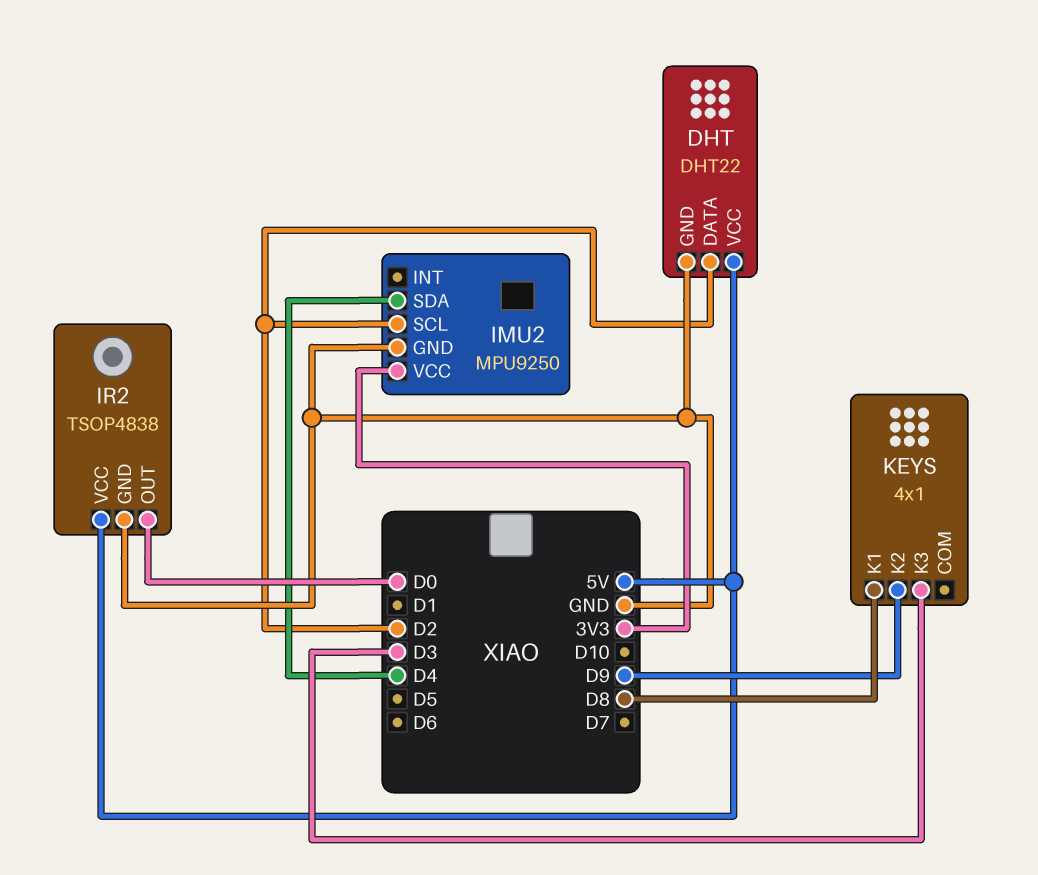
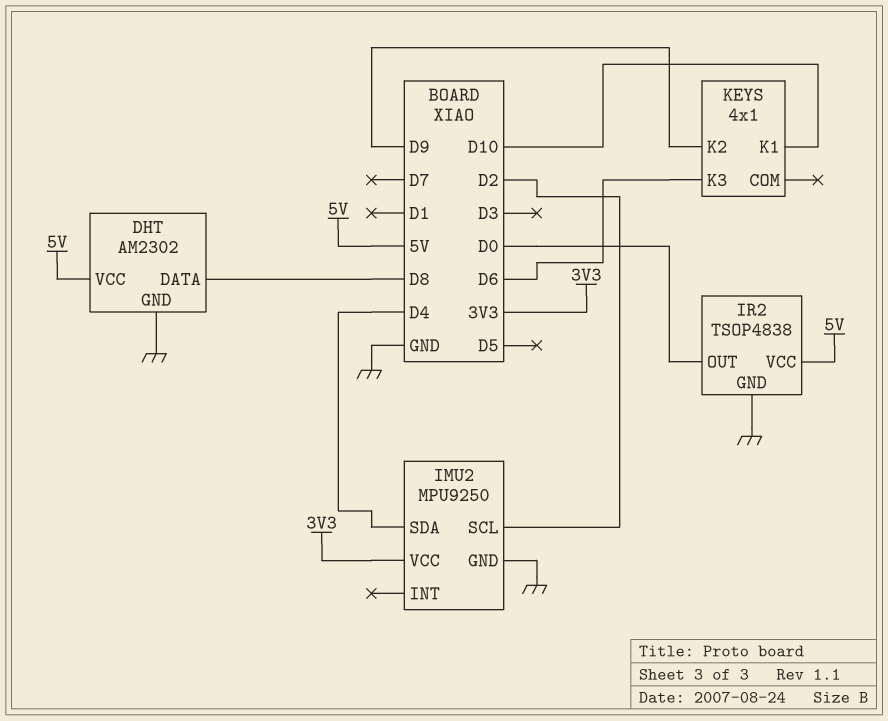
DHT: DHT22 -> AM2302
DHT pin DATA: D2 -> D8
KEYS pin K1: D8 -> D10
KEYS pin K3: D3 -> D6

